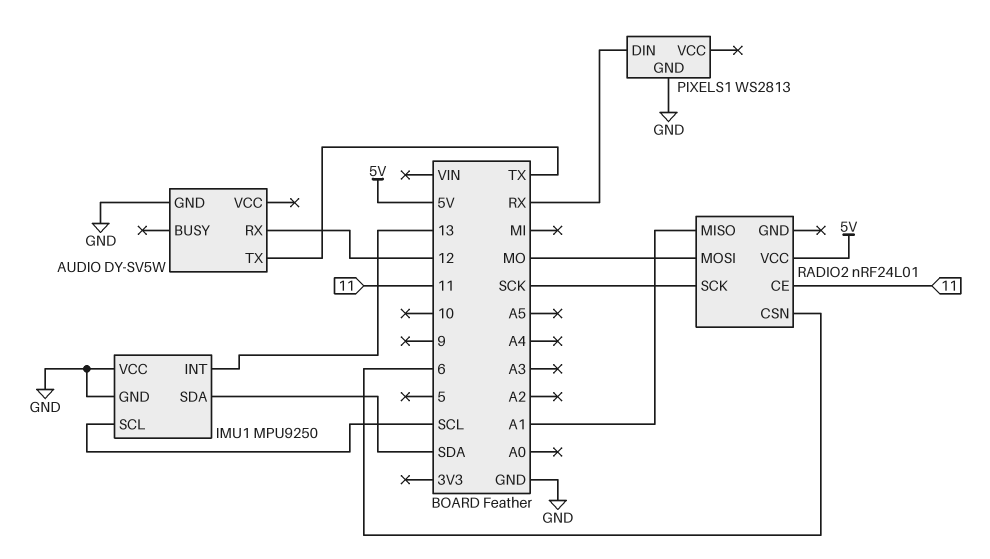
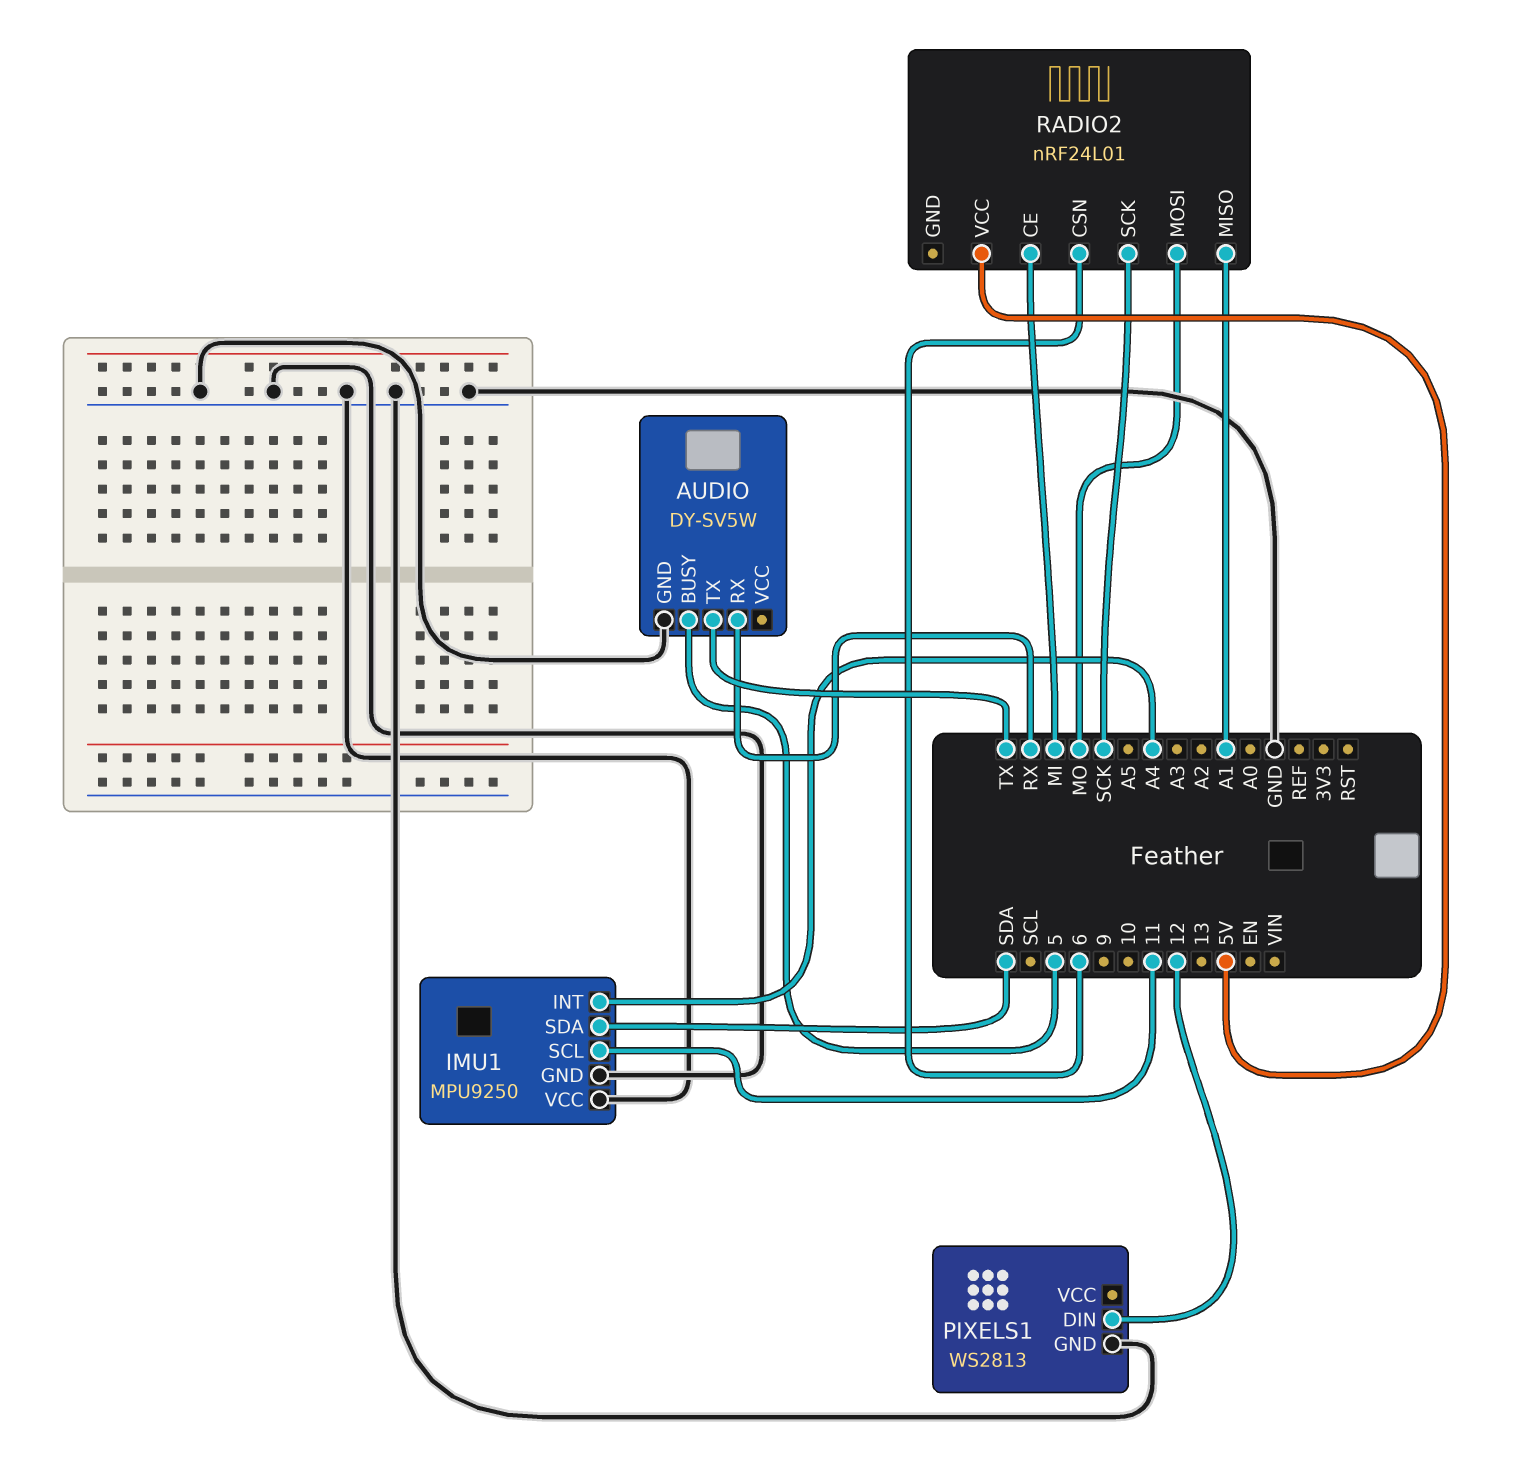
AUDIO pin BUSY: none -> 5
AUDIO pin RX: 12 -> RX
IMU1 pin INT: 13 -> A4
IMU1 pin SCL: SCL -> 11
PIXELS1 pin DIN: RX -> 12
RADIO2 pin CE: 11 -> MI

